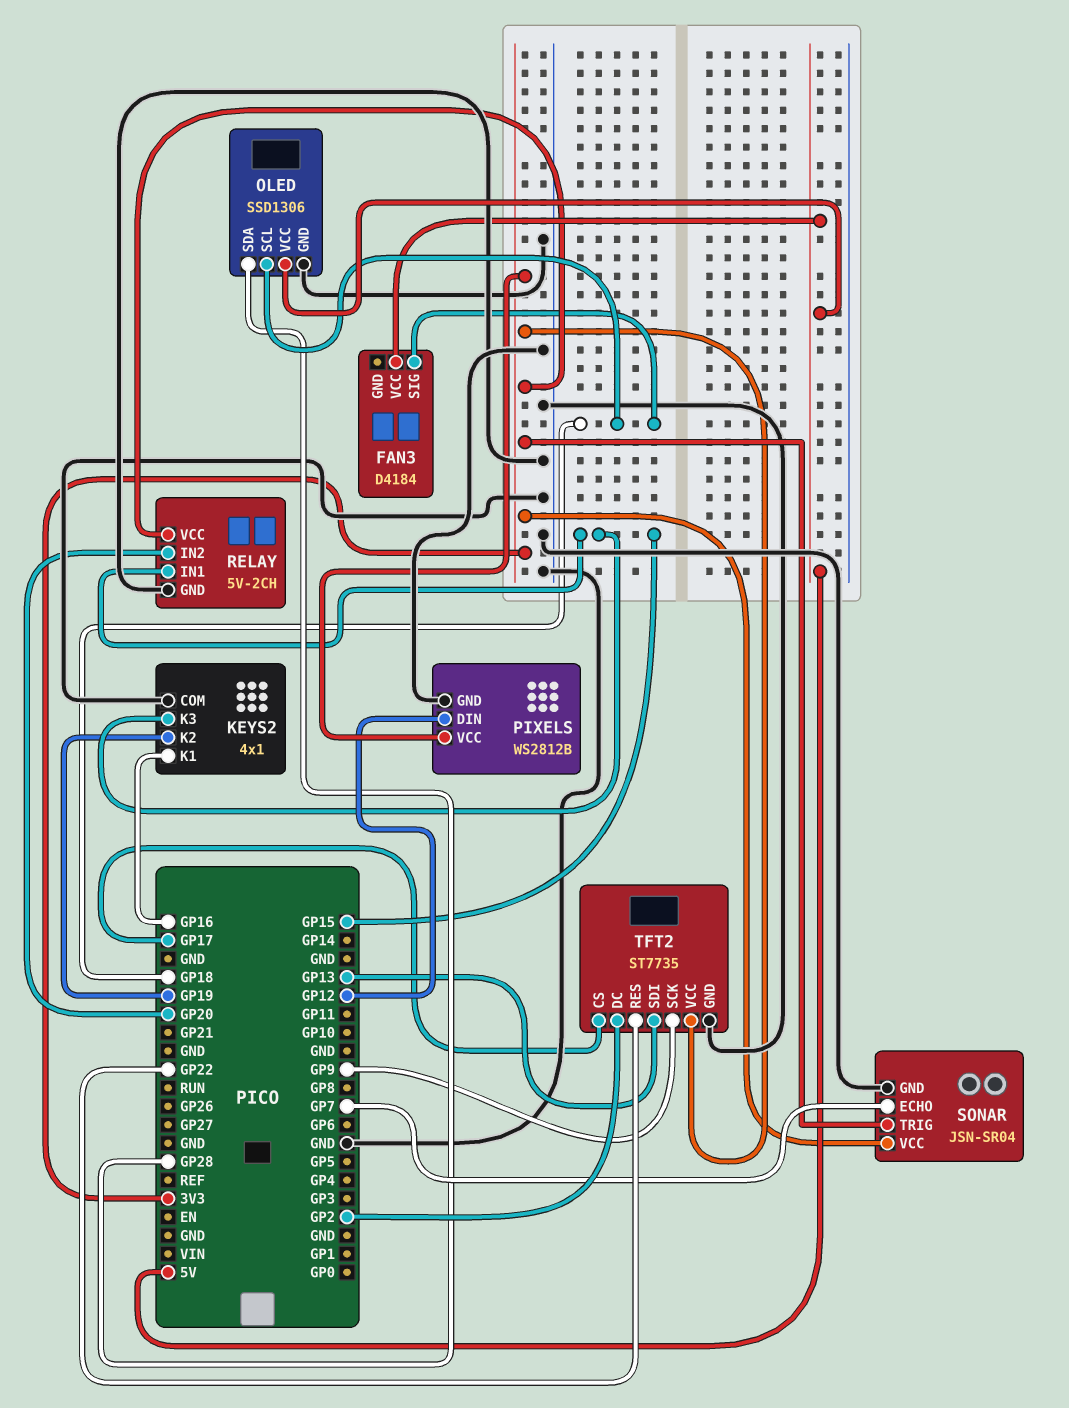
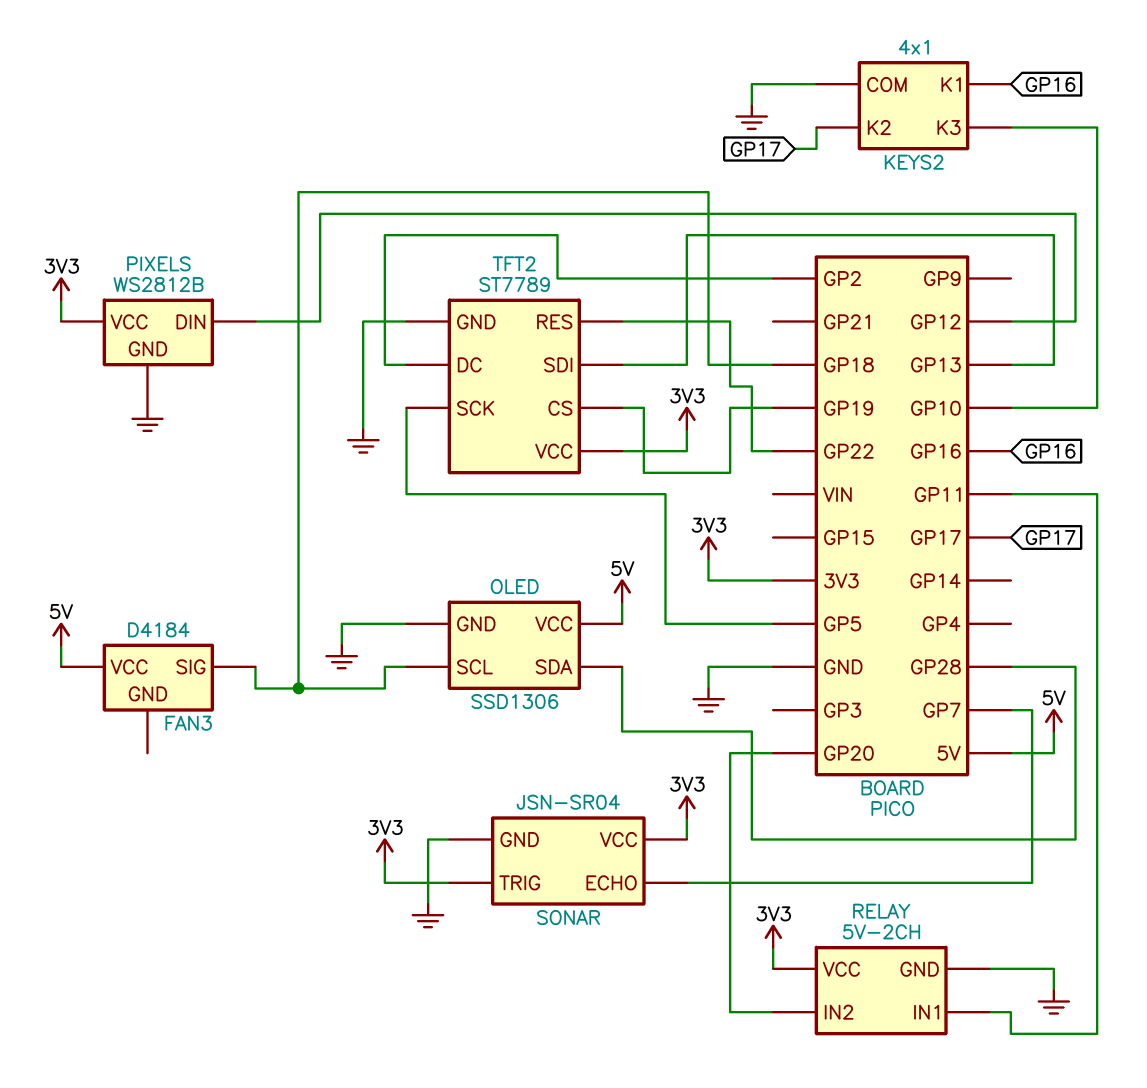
KEYS2 pin K2: GP19 -> GP17
KEYS2 pin K3: GP15 -> GP10
RELAY pin IN1: GP15 -> GP11
TFT2: ST7735 -> ST7789
TFT2 pin CS: GP17 -> GP19
TFT2 pin SCK: GP9 -> GP5

